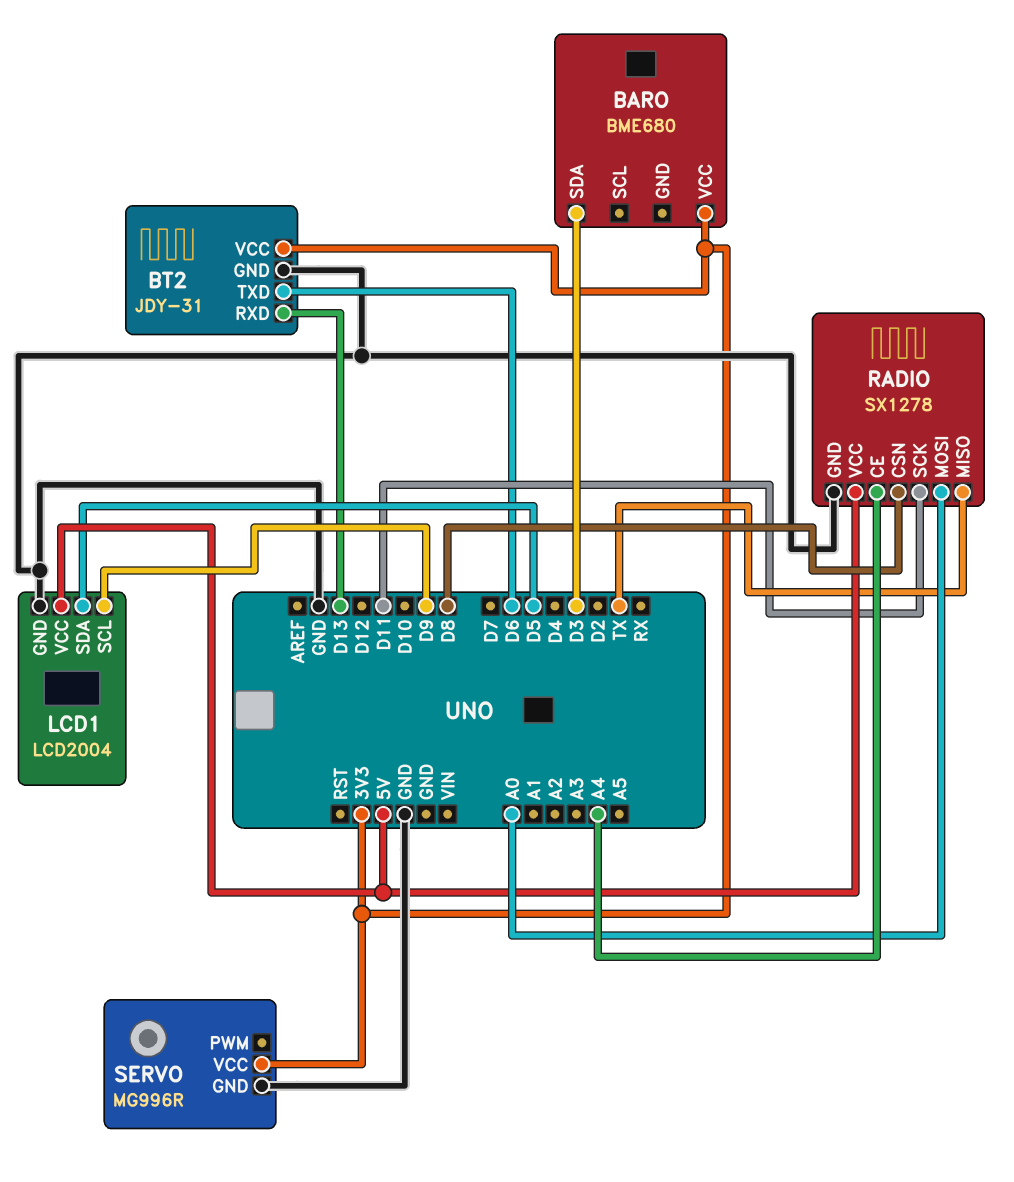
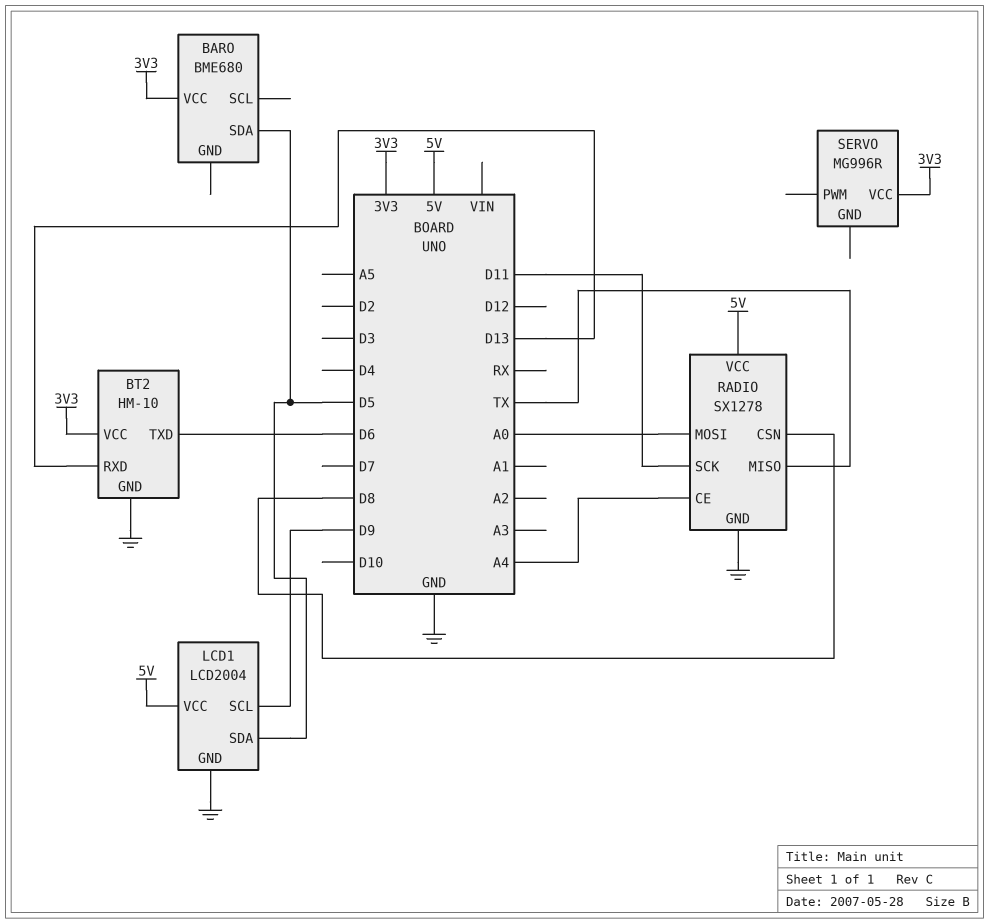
BARO pin SDA: D3 -> D5
BT2: JDY-31 -> HM-10
SERVO pin GND: GND -> none

